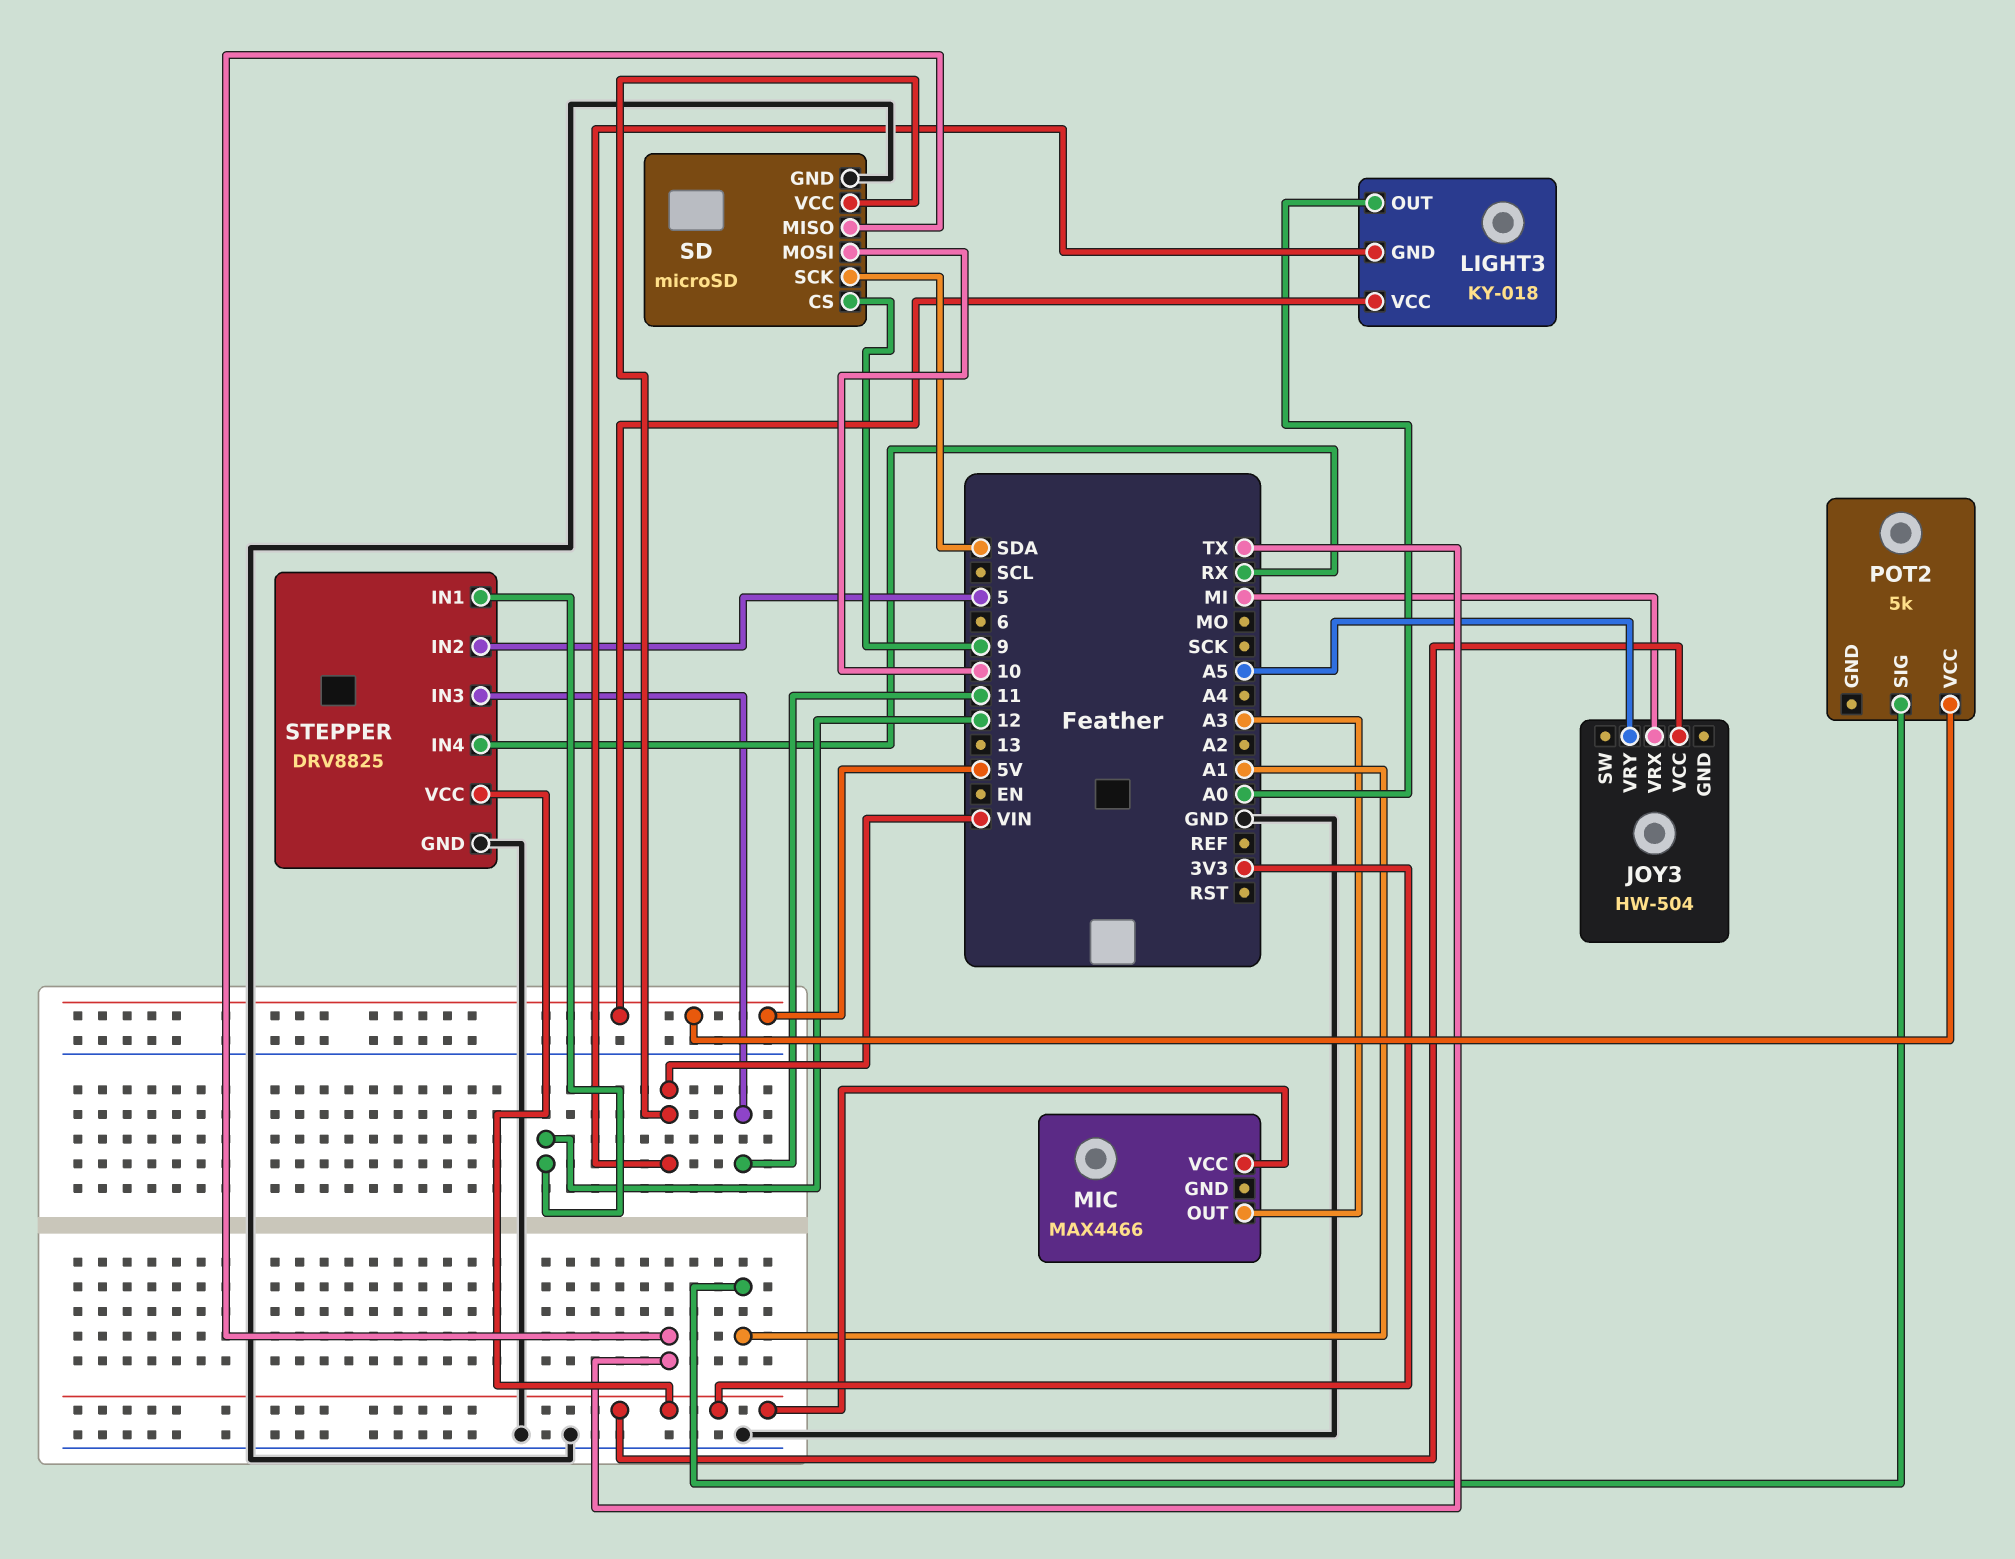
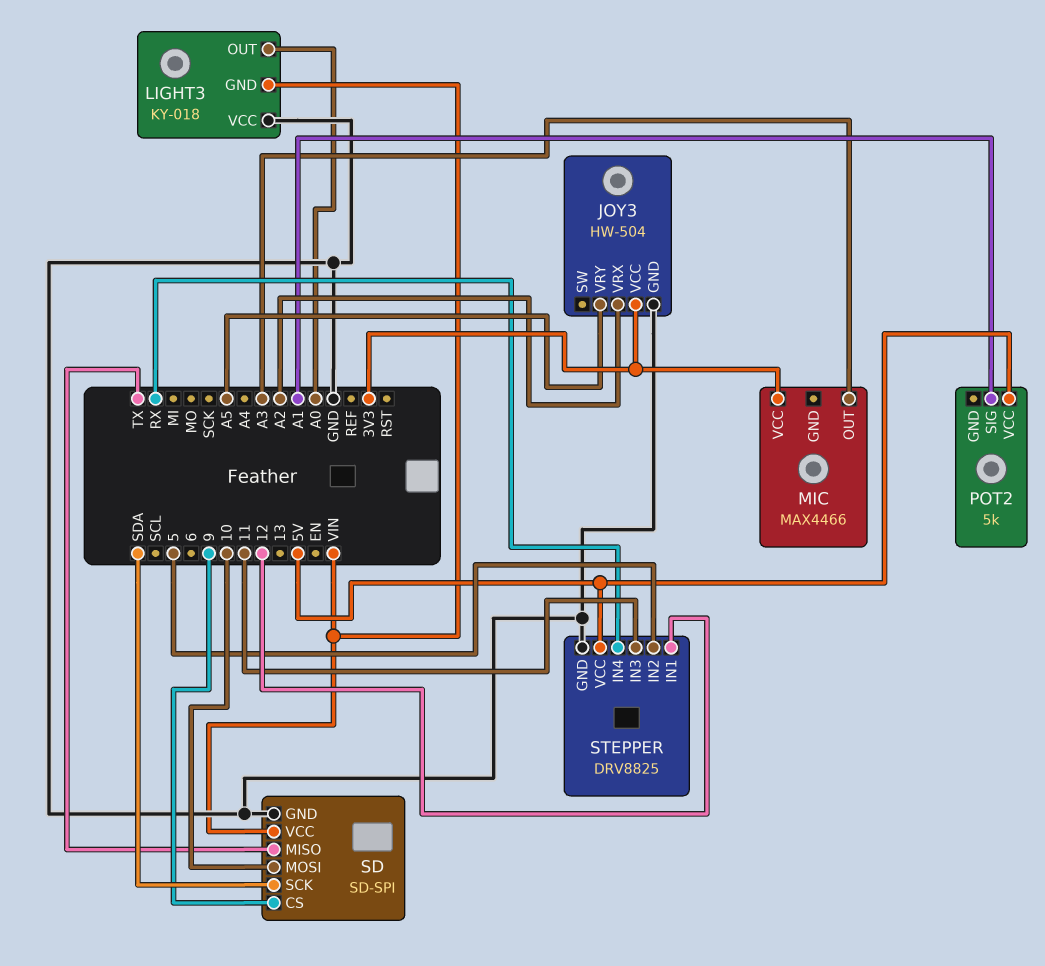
JOY3 pin GND: none -> GND
JOY3 pin VRX: MI -> A2
LIGHT3 pin VCC: 5V -> GND
SD: microSD -> SD-SPI
STEPPER pin VCC: 3V3 -> 5V

